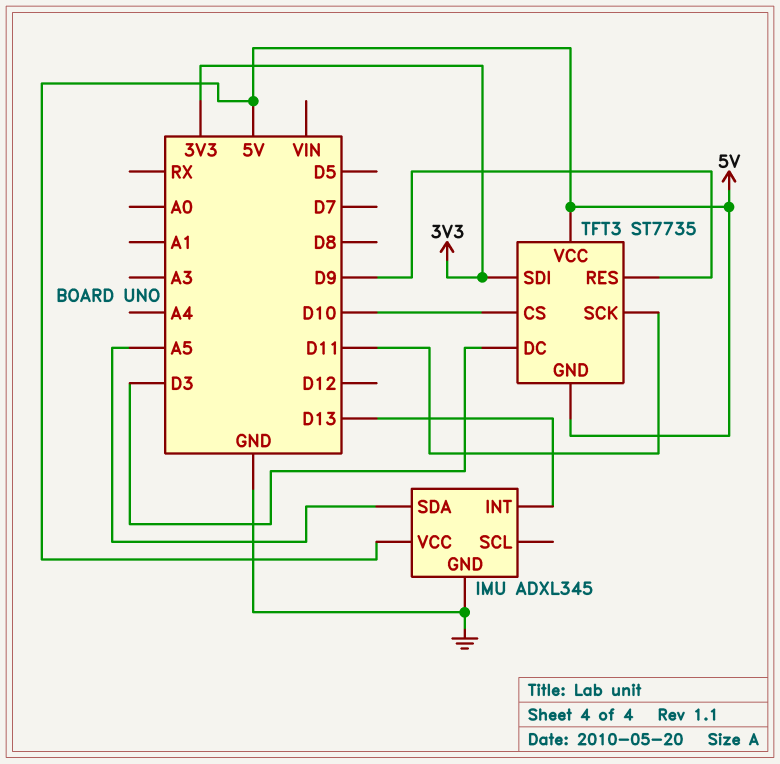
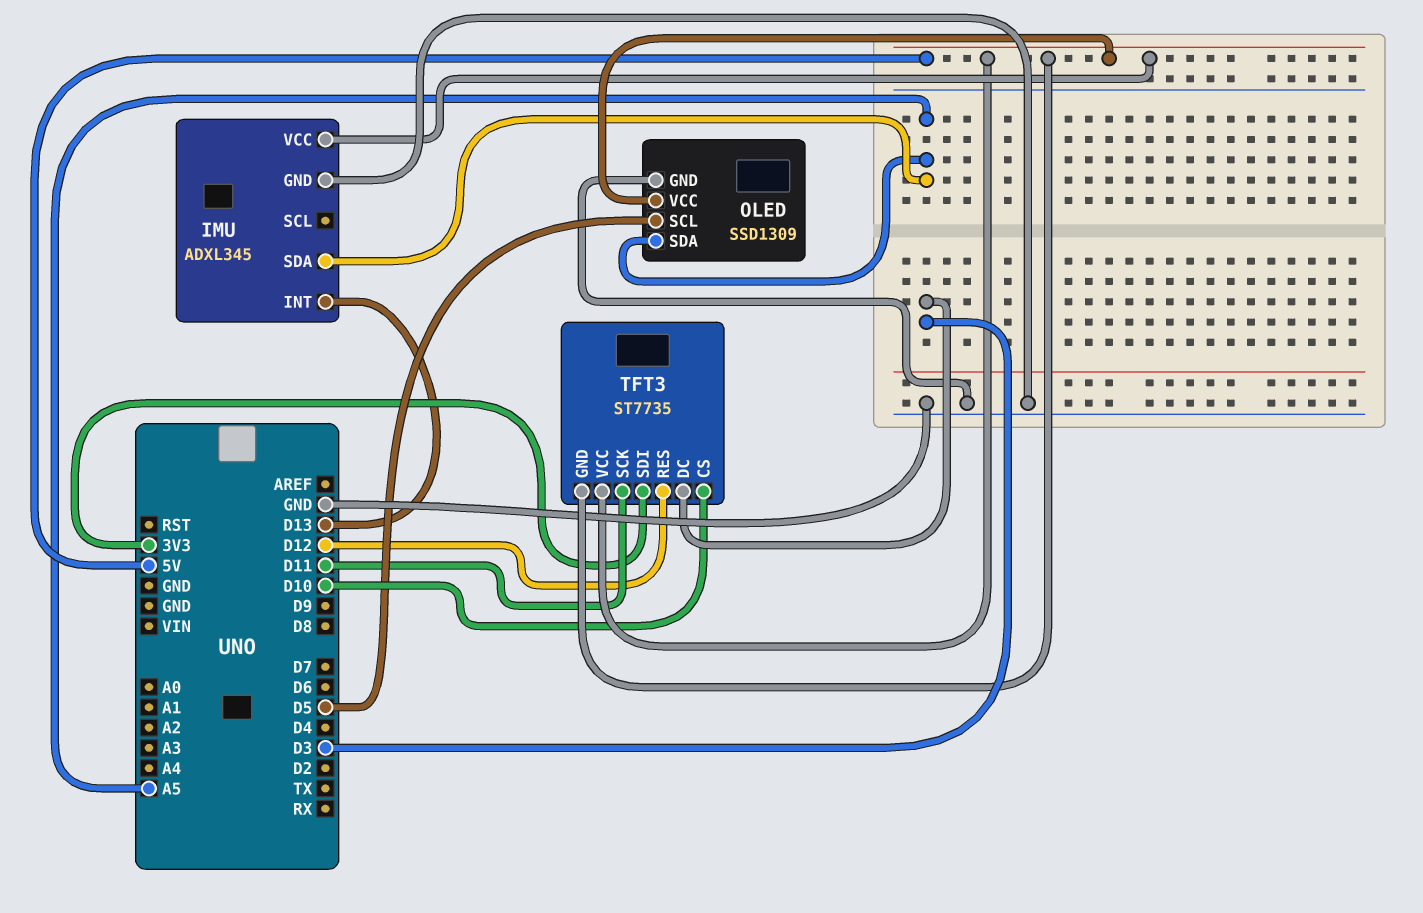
OLED: none -> SSD1309
OLED pin GND: none -> GND
OLED pin SCL: none -> D5
OLED pin SDA: none -> A5
OLED pin VCC: none -> 5V
TFT3 pin RES: D9 -> D12

